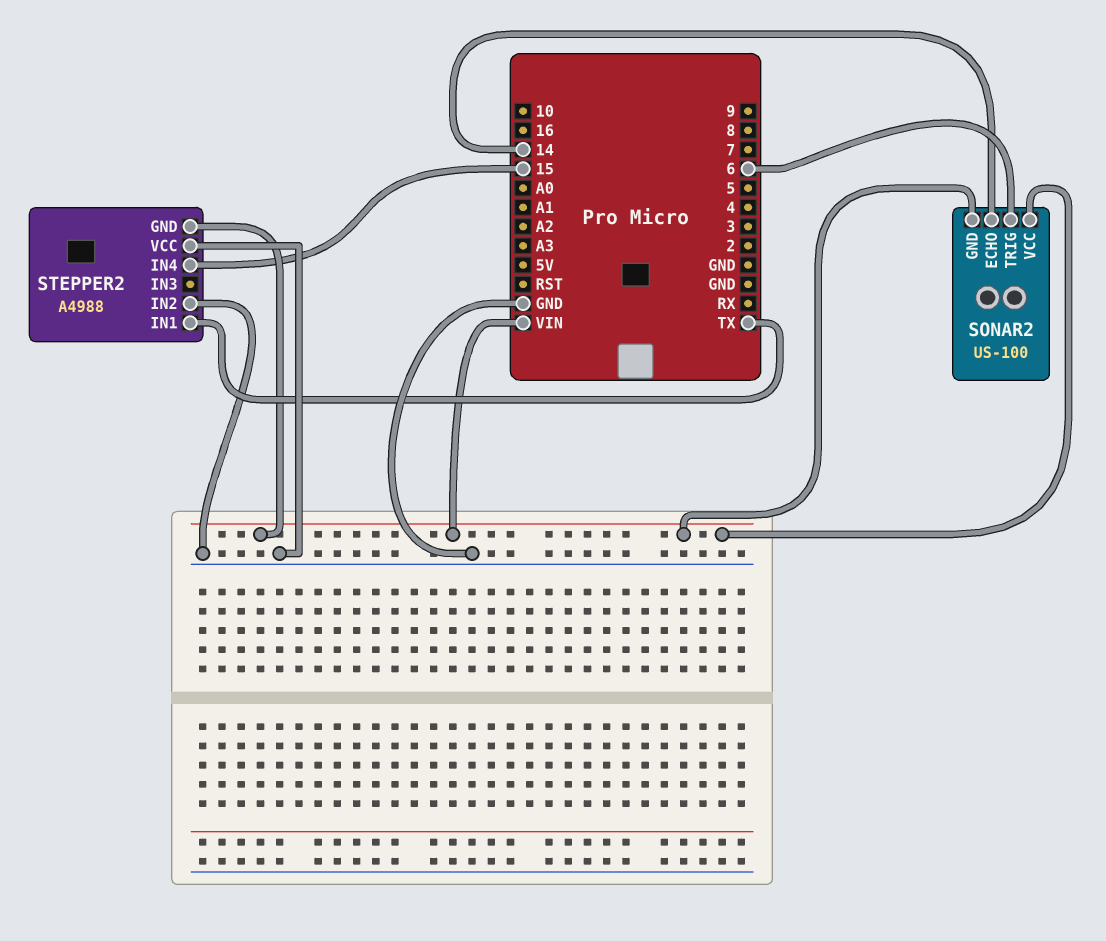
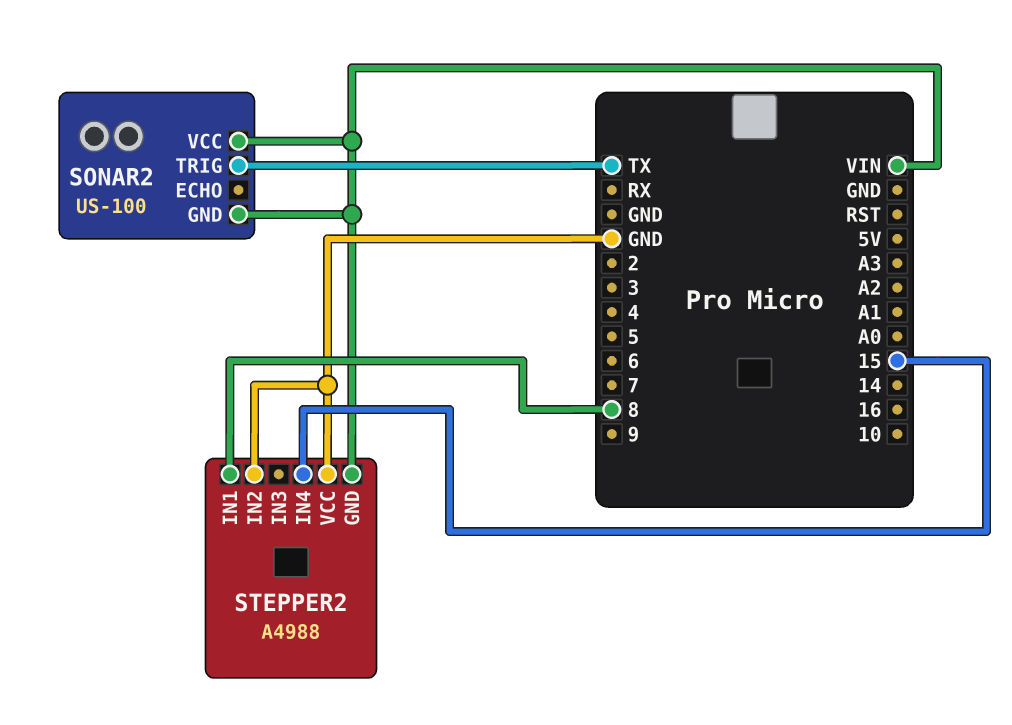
SONAR2 pin ECHO: 14 -> none
SONAR2 pin TRIG: 6 -> TX
STEPPER2 pin IN1: TX -> 8

